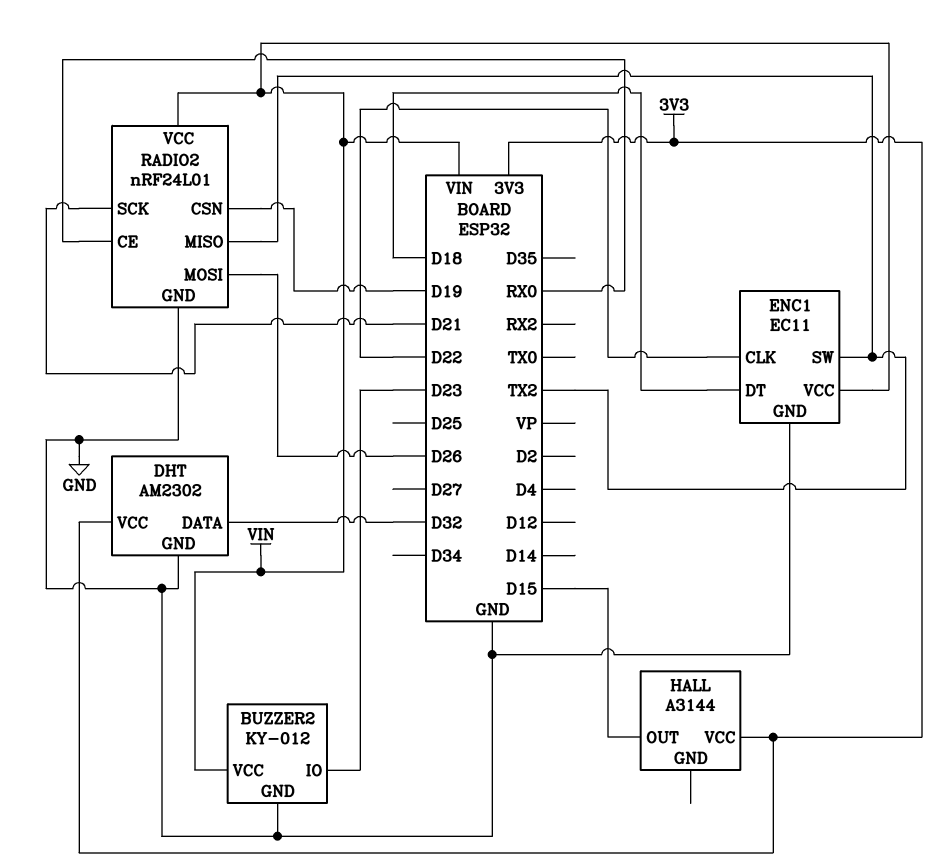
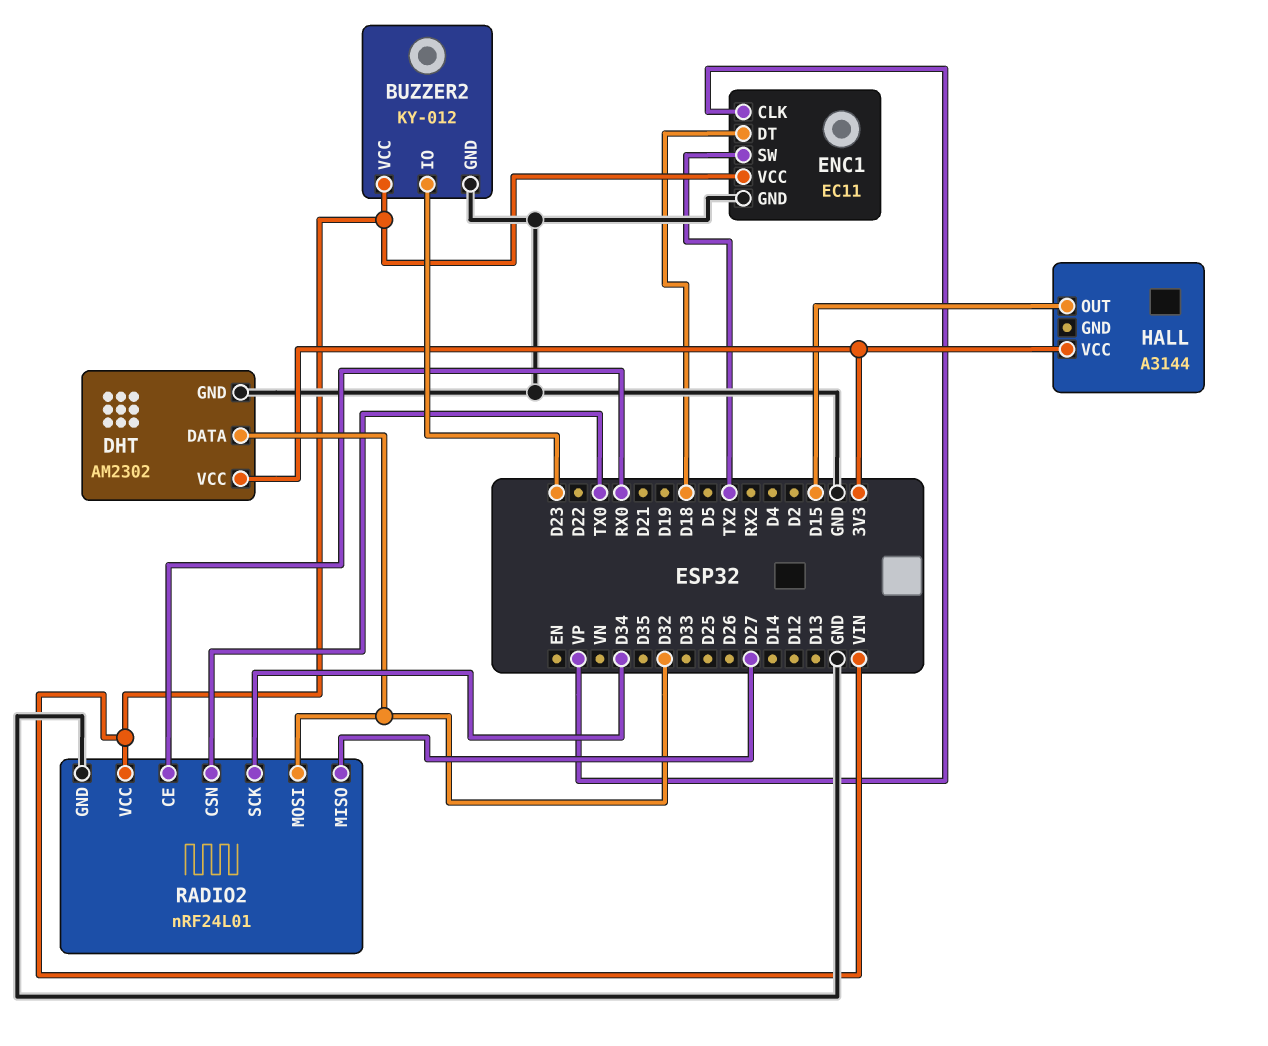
ENC1 pin CLK: D22 -> VP
RADIO2 pin CSN: D19 -> TX0
RADIO2 pin MISO: TX2 -> D27
RADIO2 pin MOSI: D26 -> D32
RADIO2 pin SCK: D21 -> D34

